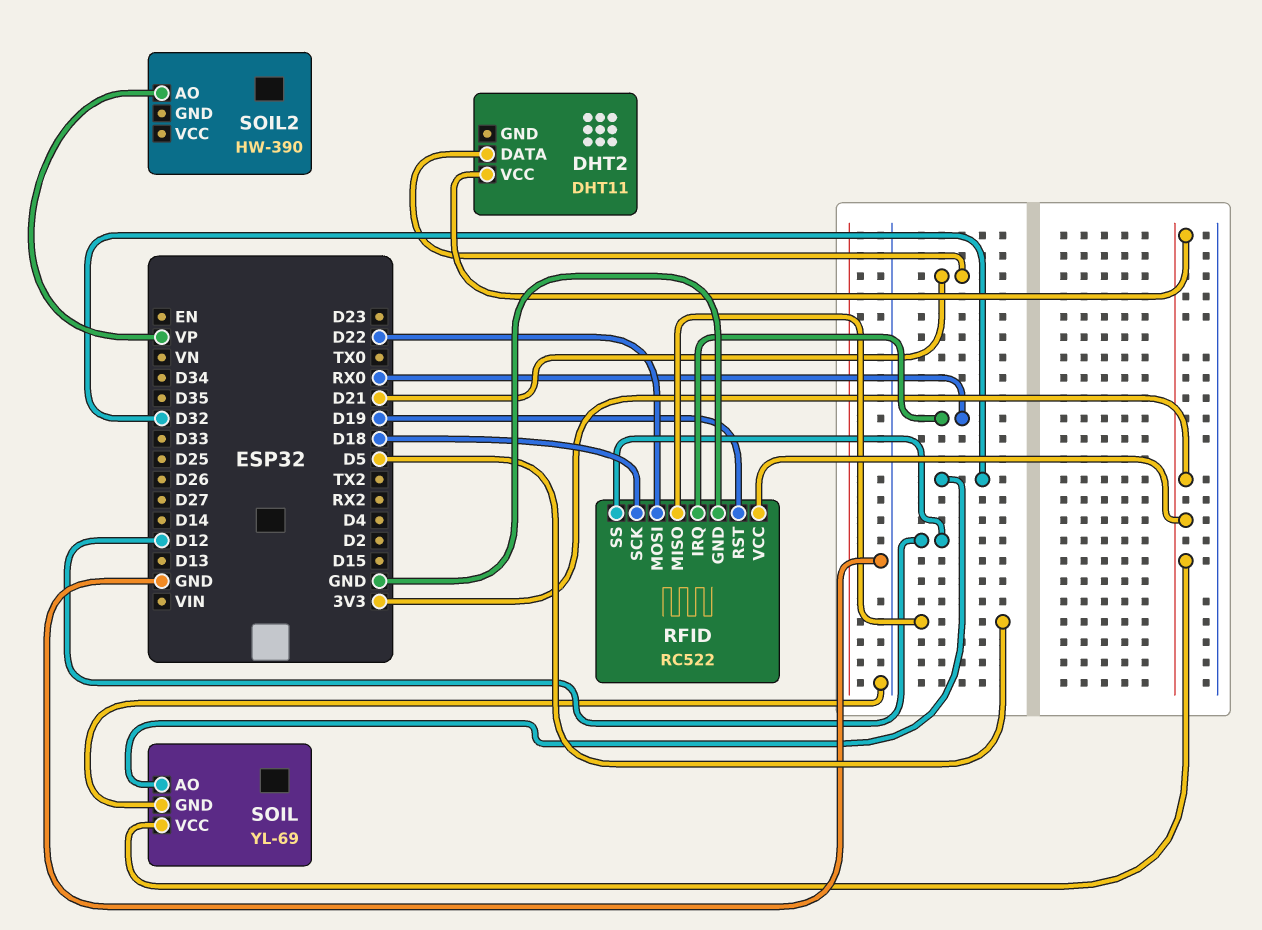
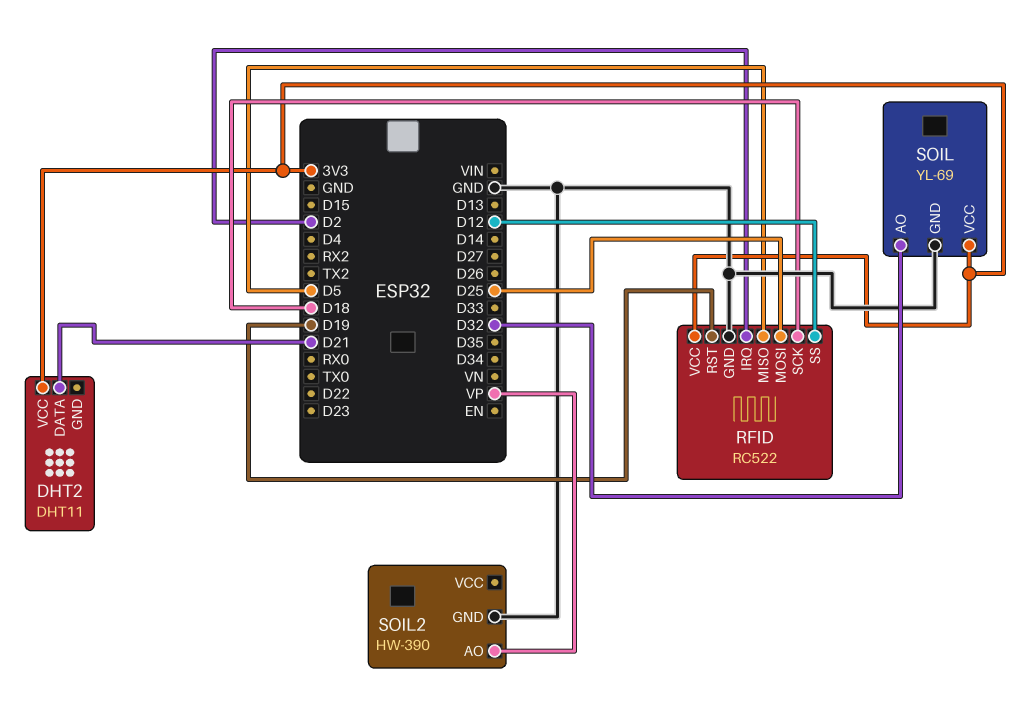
RFID pin IRQ: RX0 -> D2
RFID pin MOSI: D22 -> D25
SOIL2 pin GND: none -> GND

